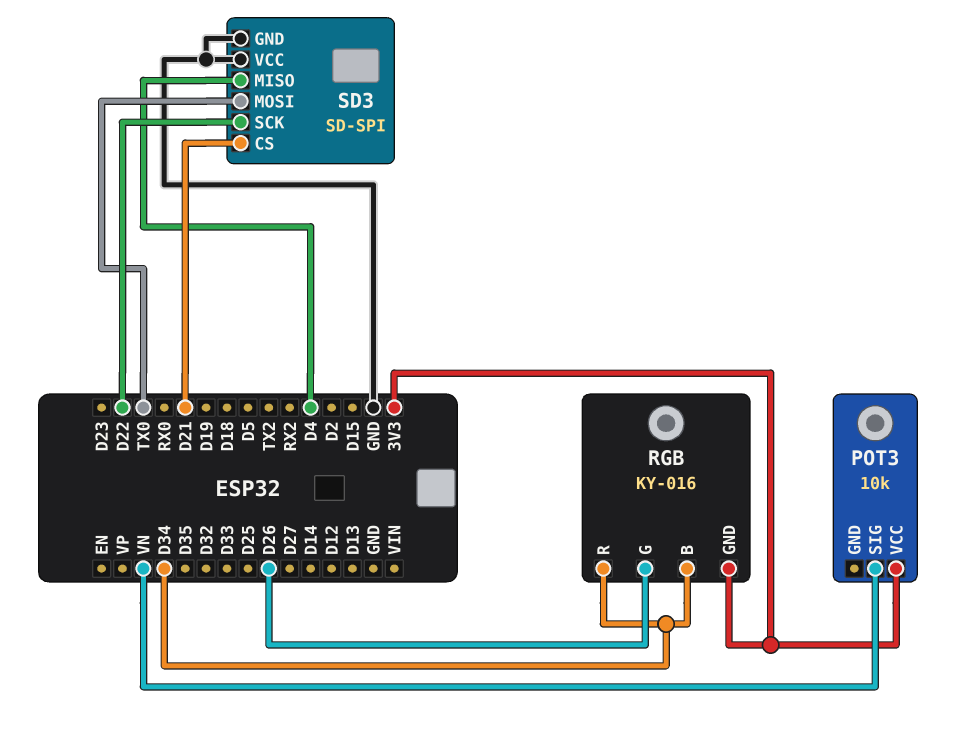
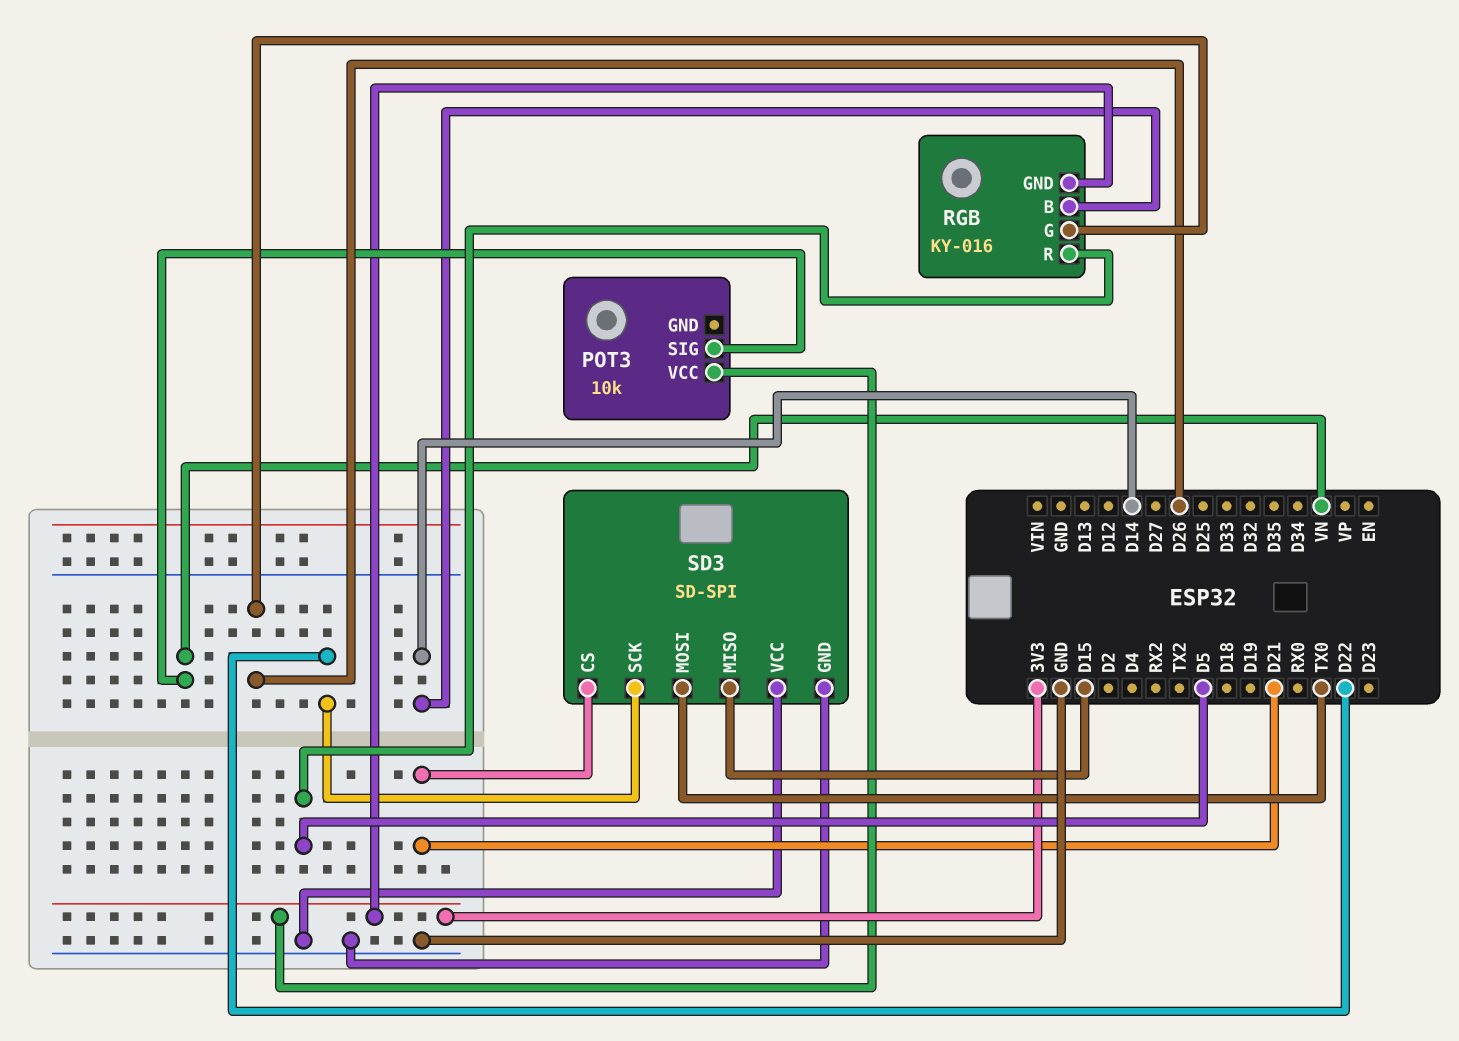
RGB pin B: D34 -> D14
RGB pin R: D34 -> D5
SD3 pin MISO: D4 -> D15

